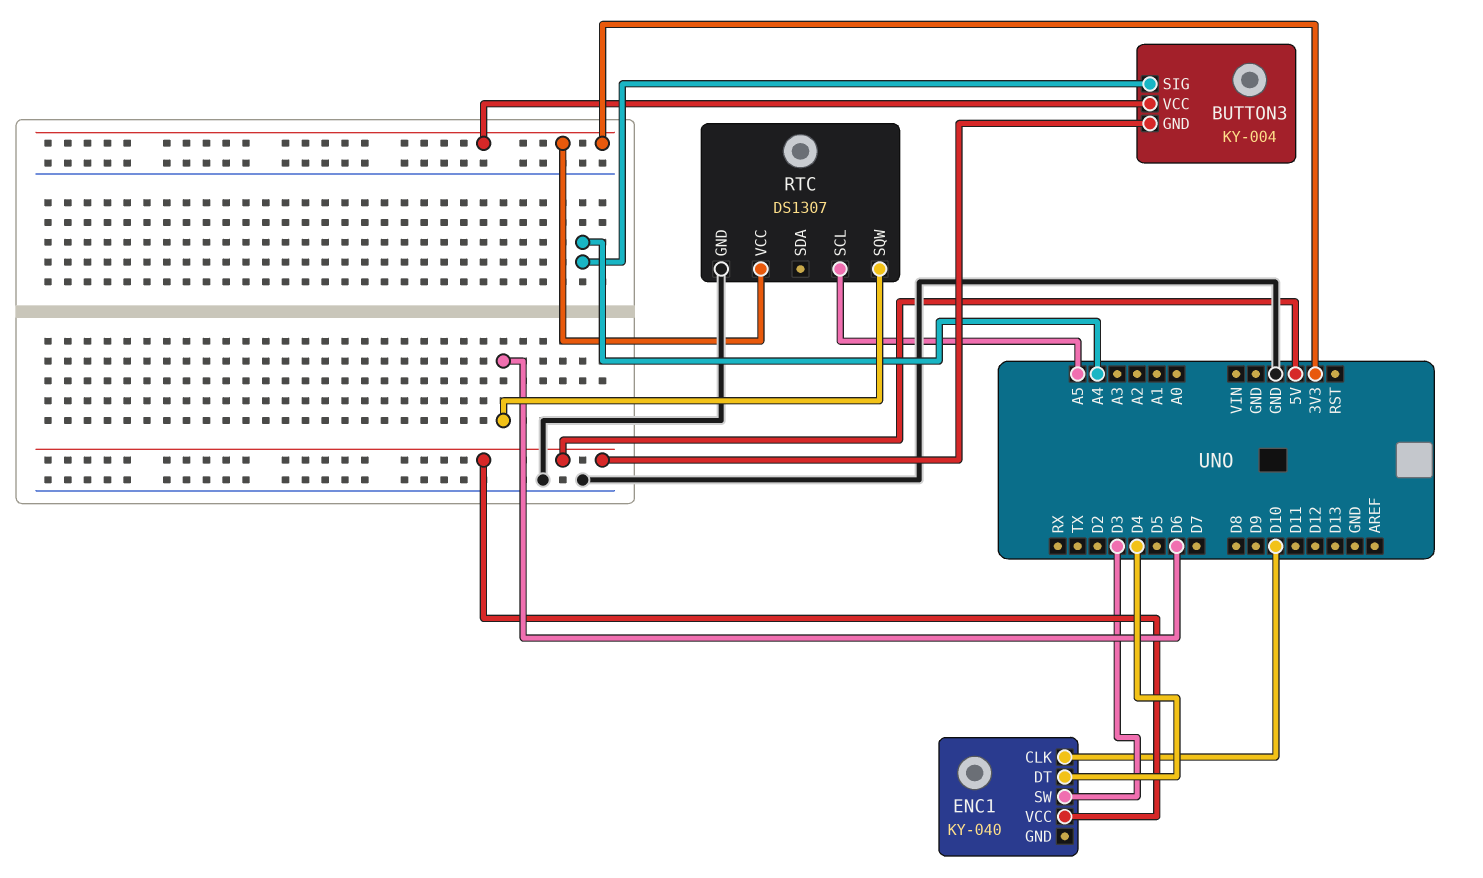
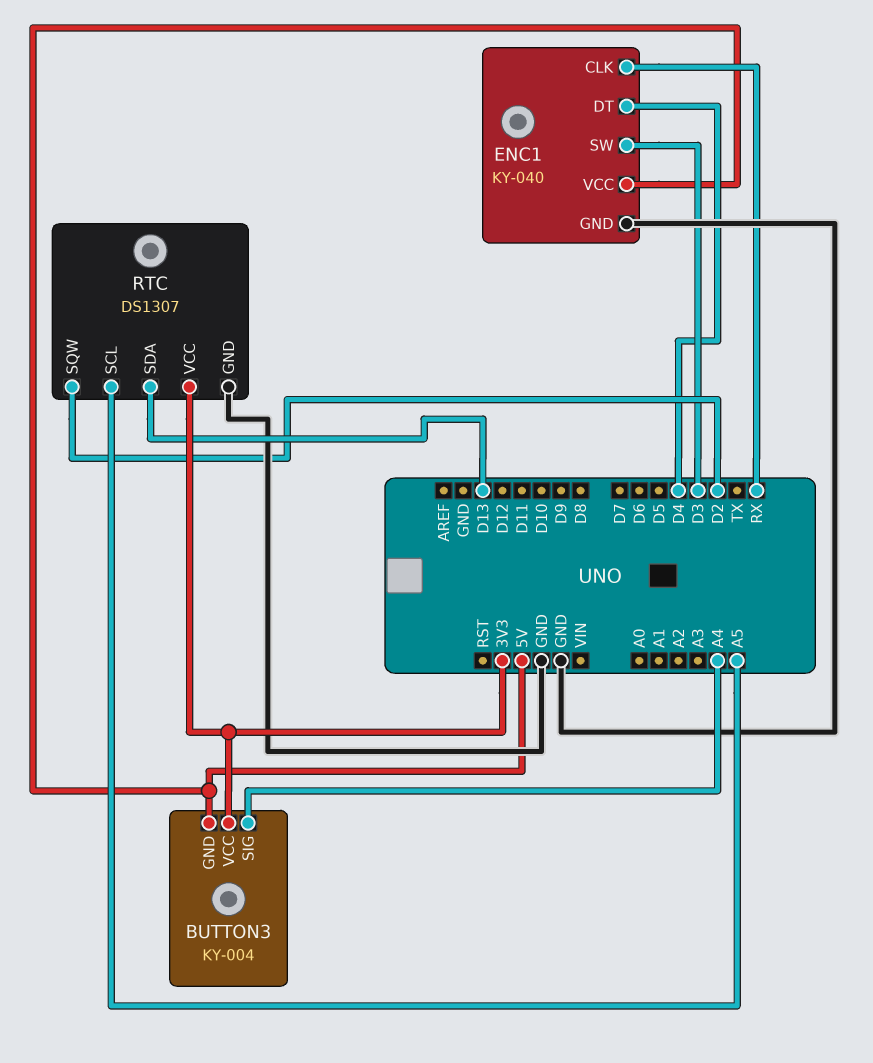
ENC1 pin CLK: D10 -> RX
ENC1 pin GND: none -> GND
RTC pin SDA: none -> D13
RTC pin SQW: D6 -> D2

